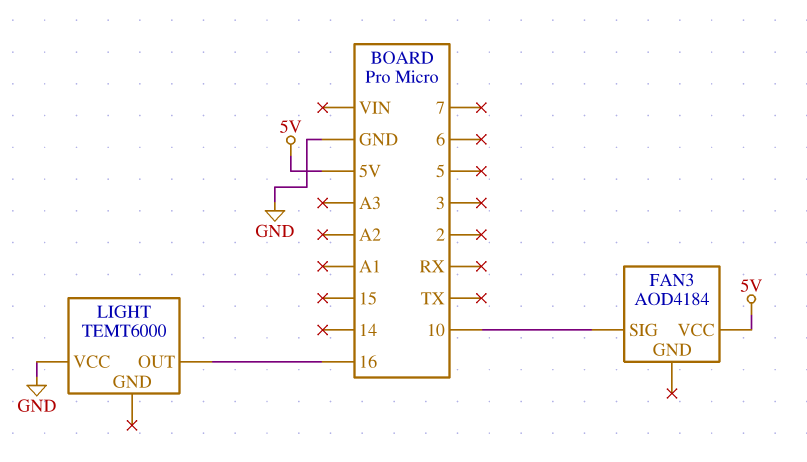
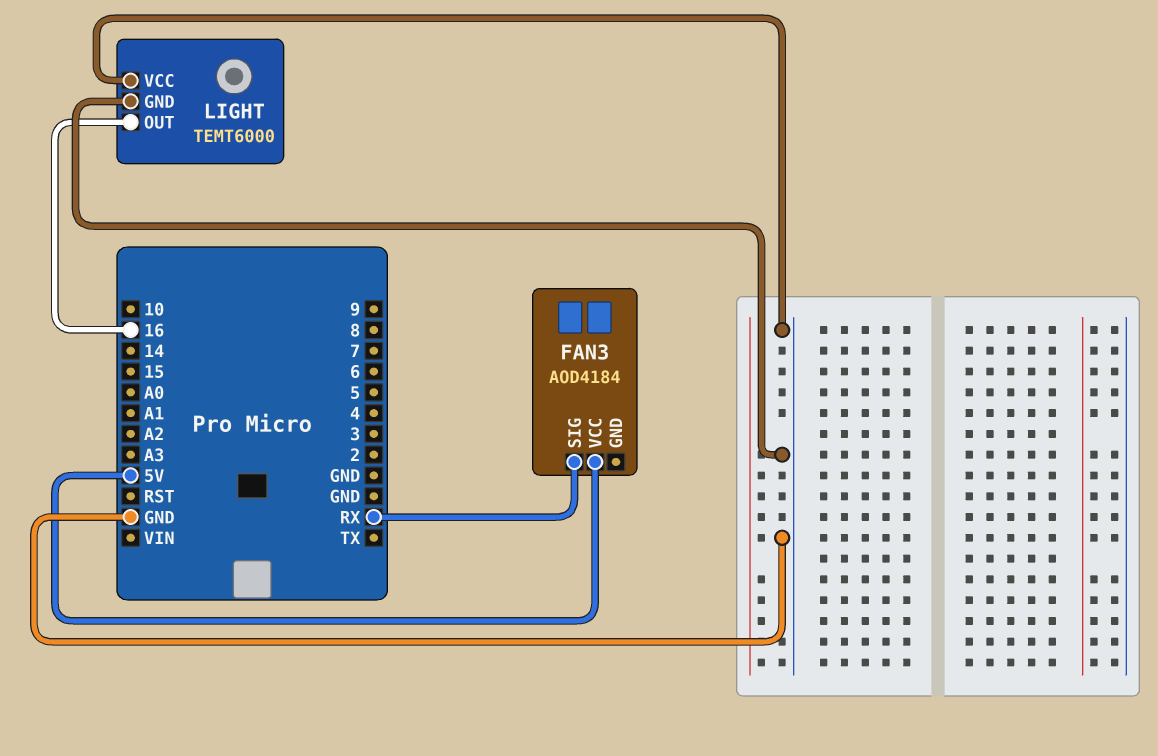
FAN3 pin SIG: 10 -> RX
LIGHT pin GND: none -> GND

